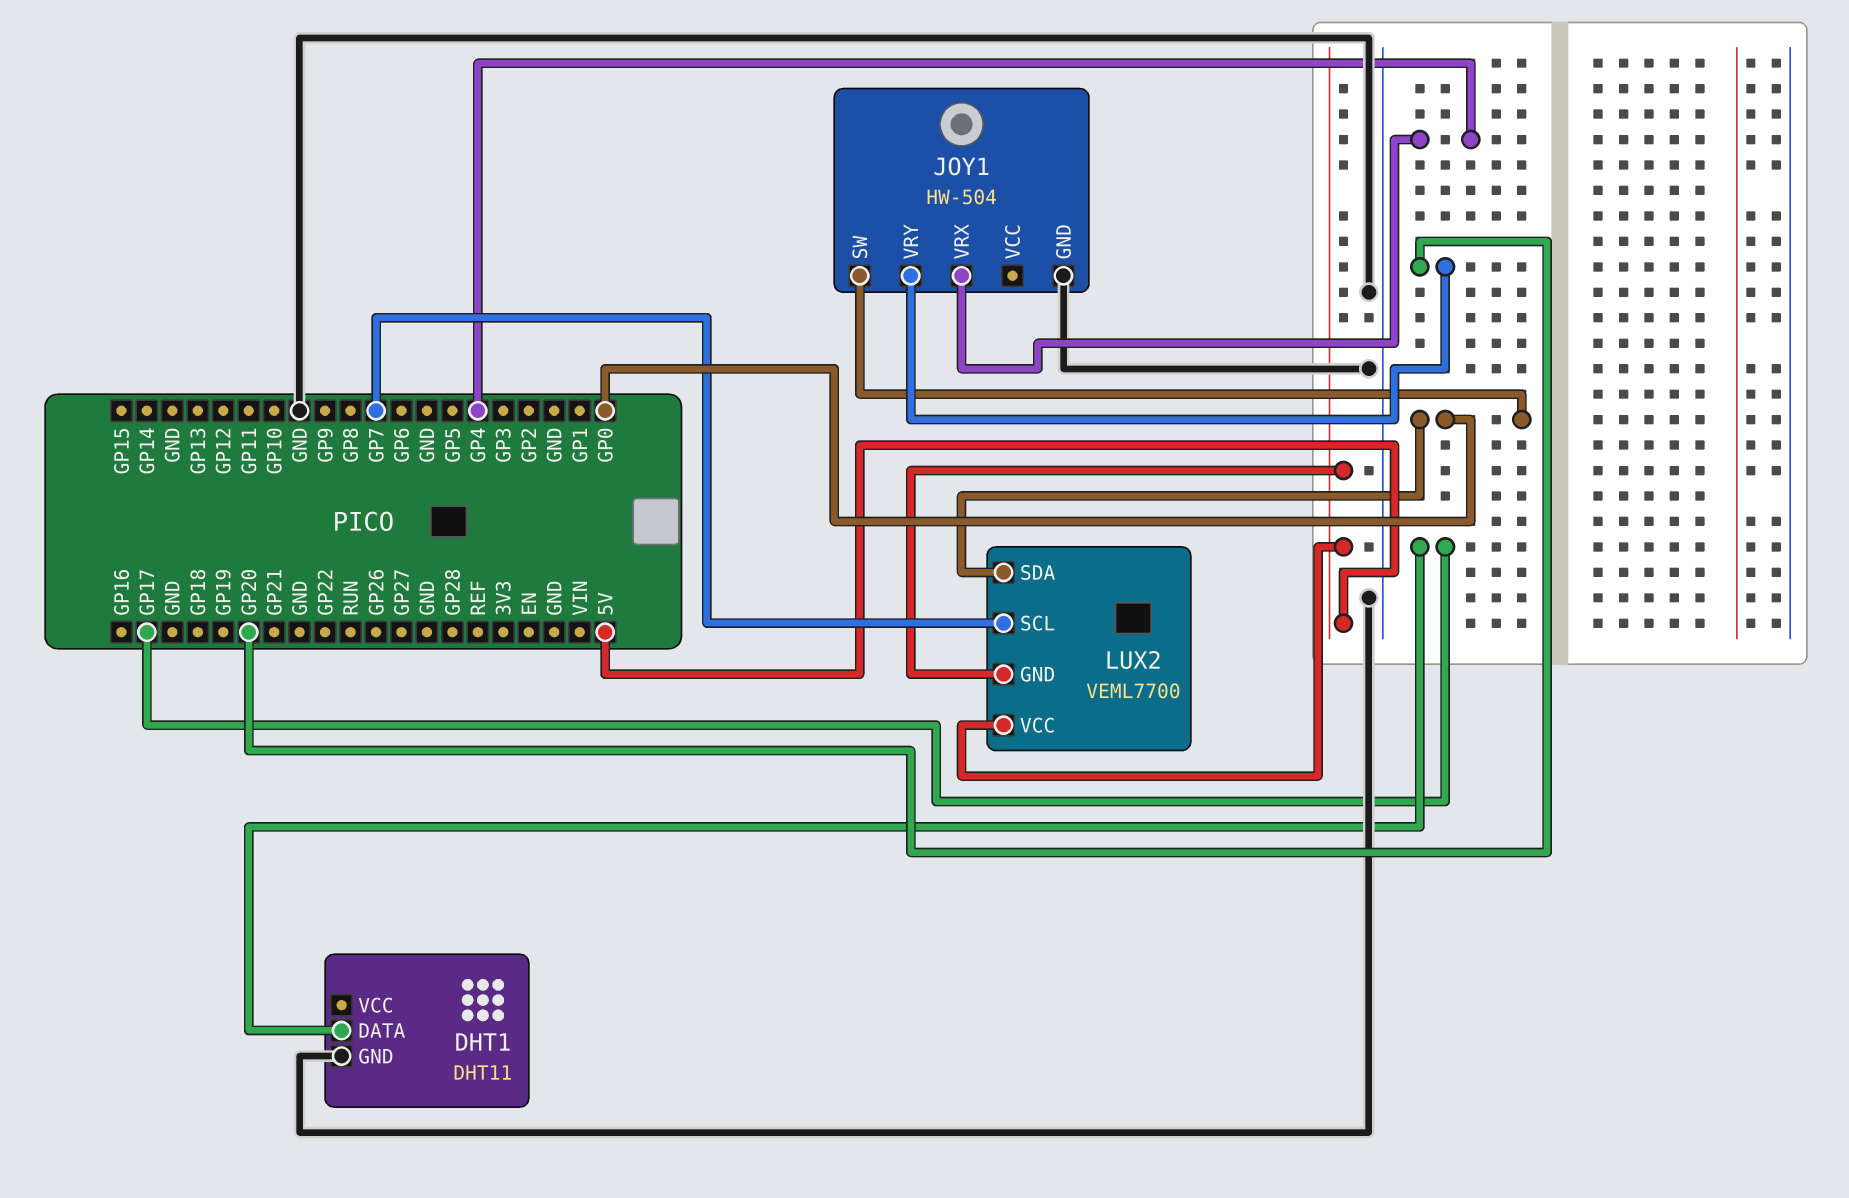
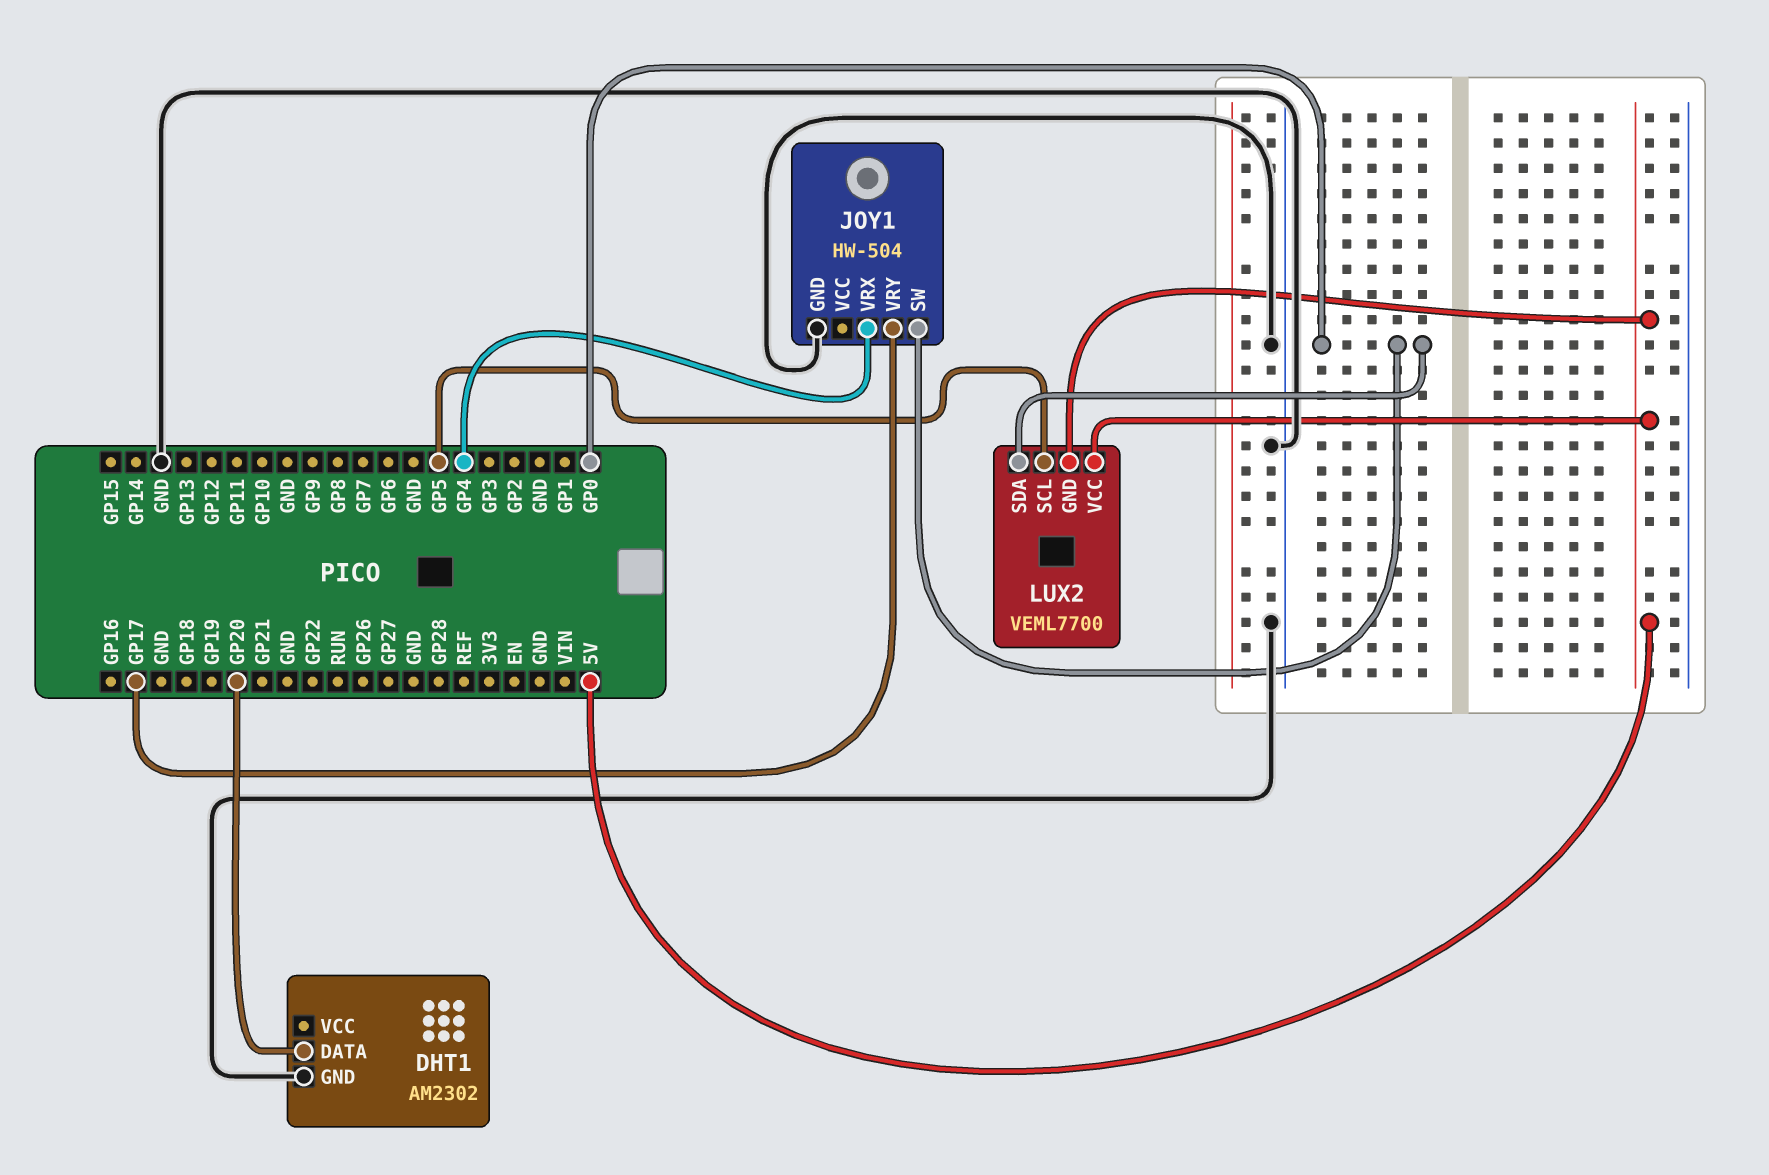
DHT1: DHT11 -> AM2302
DHT1 pin DATA: GP17 -> GP20
JOY1 pin VRY: GP20 -> GP17
LUX2 pin SCL: GP7 -> GP5

